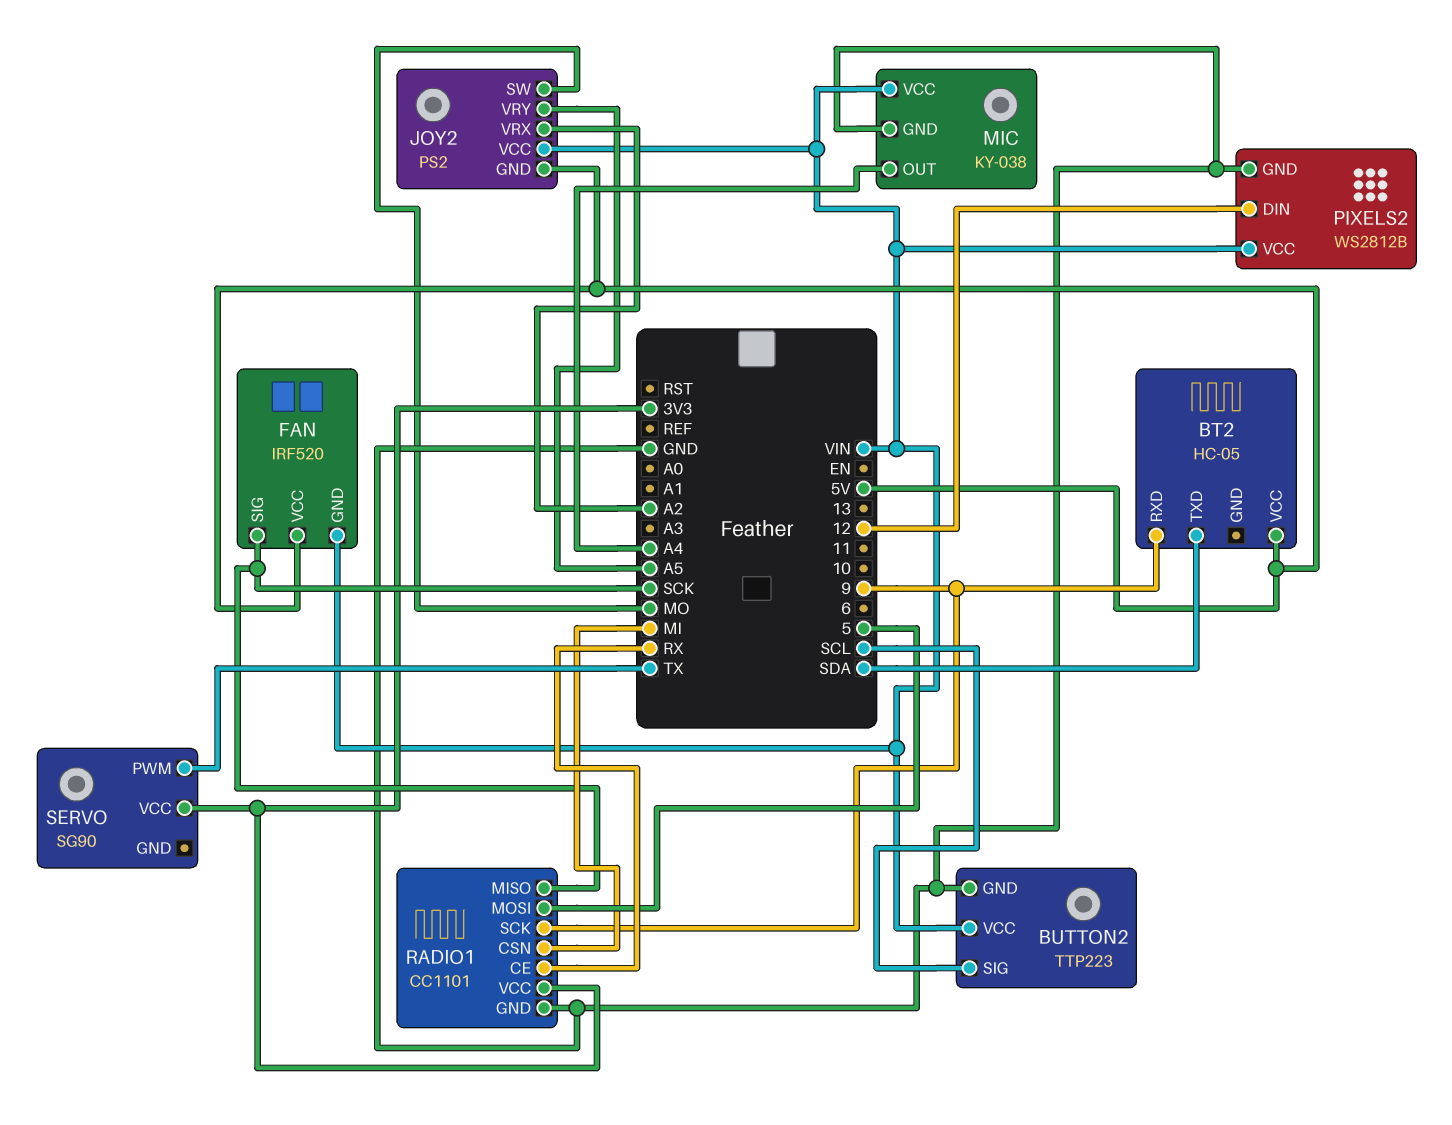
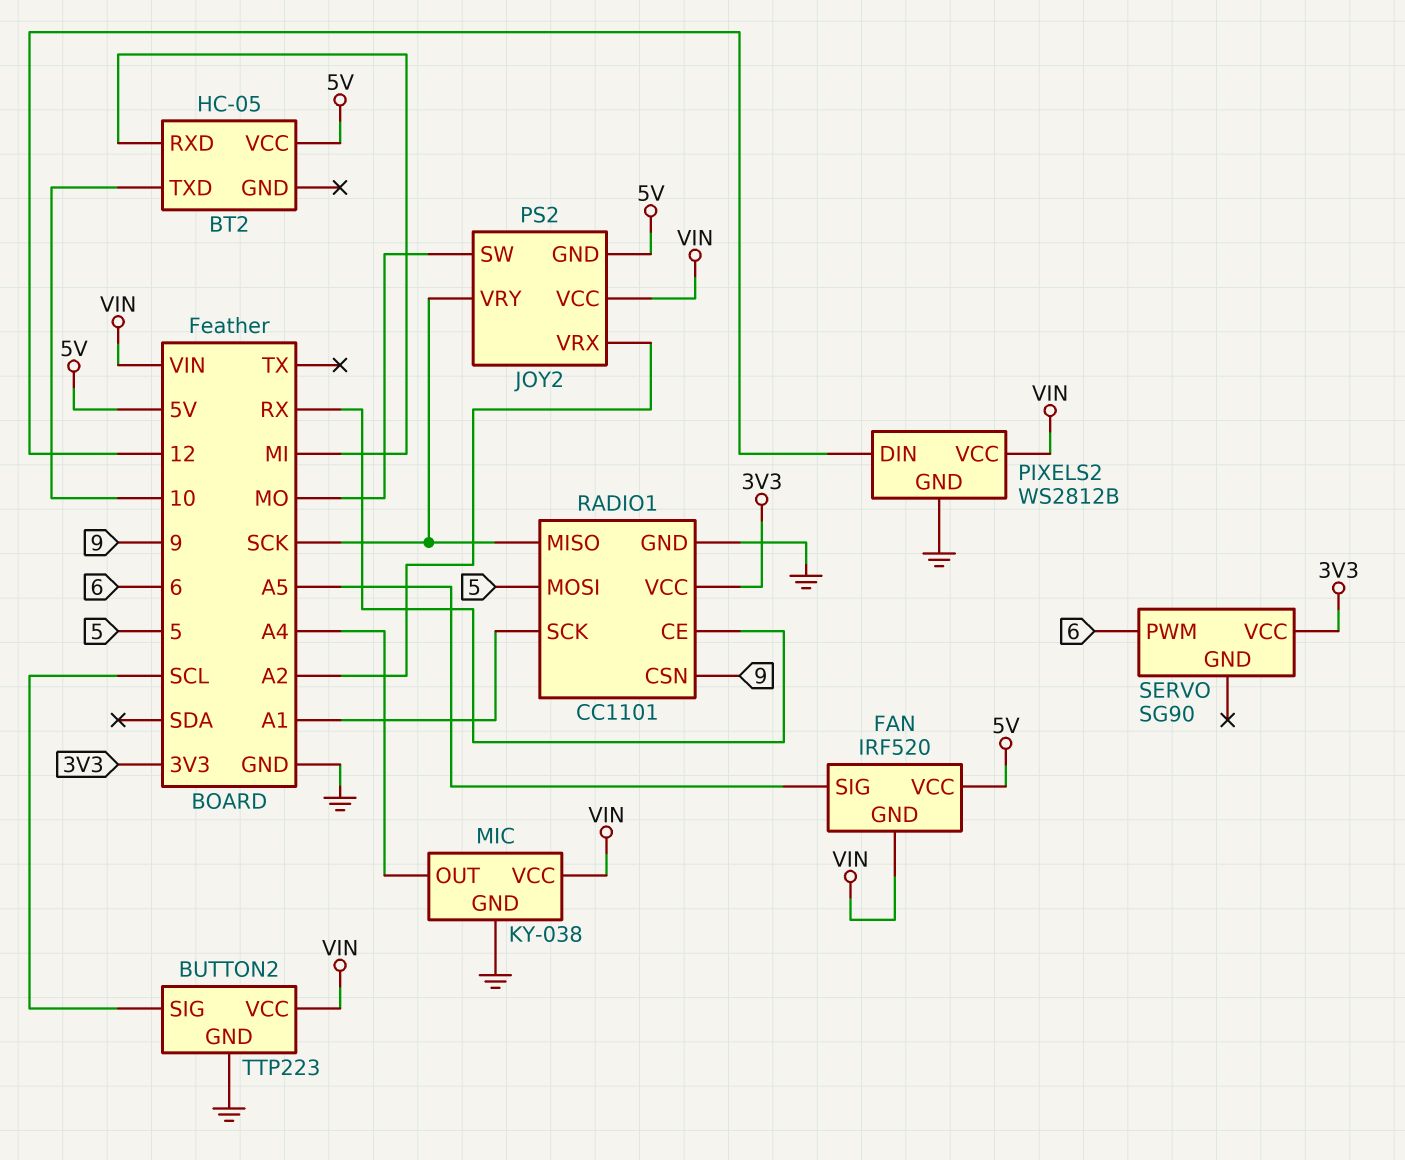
BT2 pin RXD: 9 -> MI
BT2 pin TXD: SDA -> 10
FAN pin SIG: SCK -> A5
JOY2 pin VRY: A5 -> SCK
RADIO1 pin CSN: MI -> 9
RADIO1 pin SCK: 9 -> A1
SERVO pin PWM: TX -> 6

